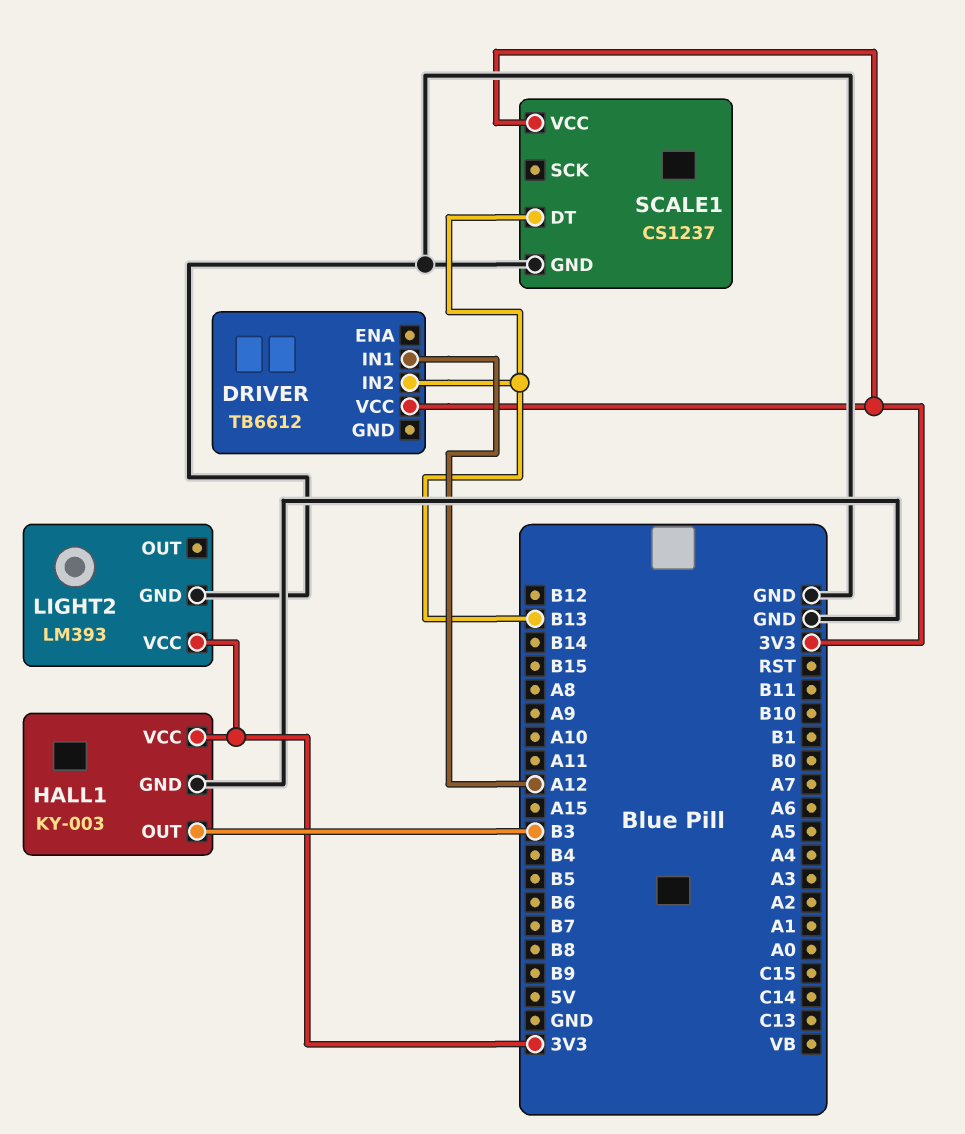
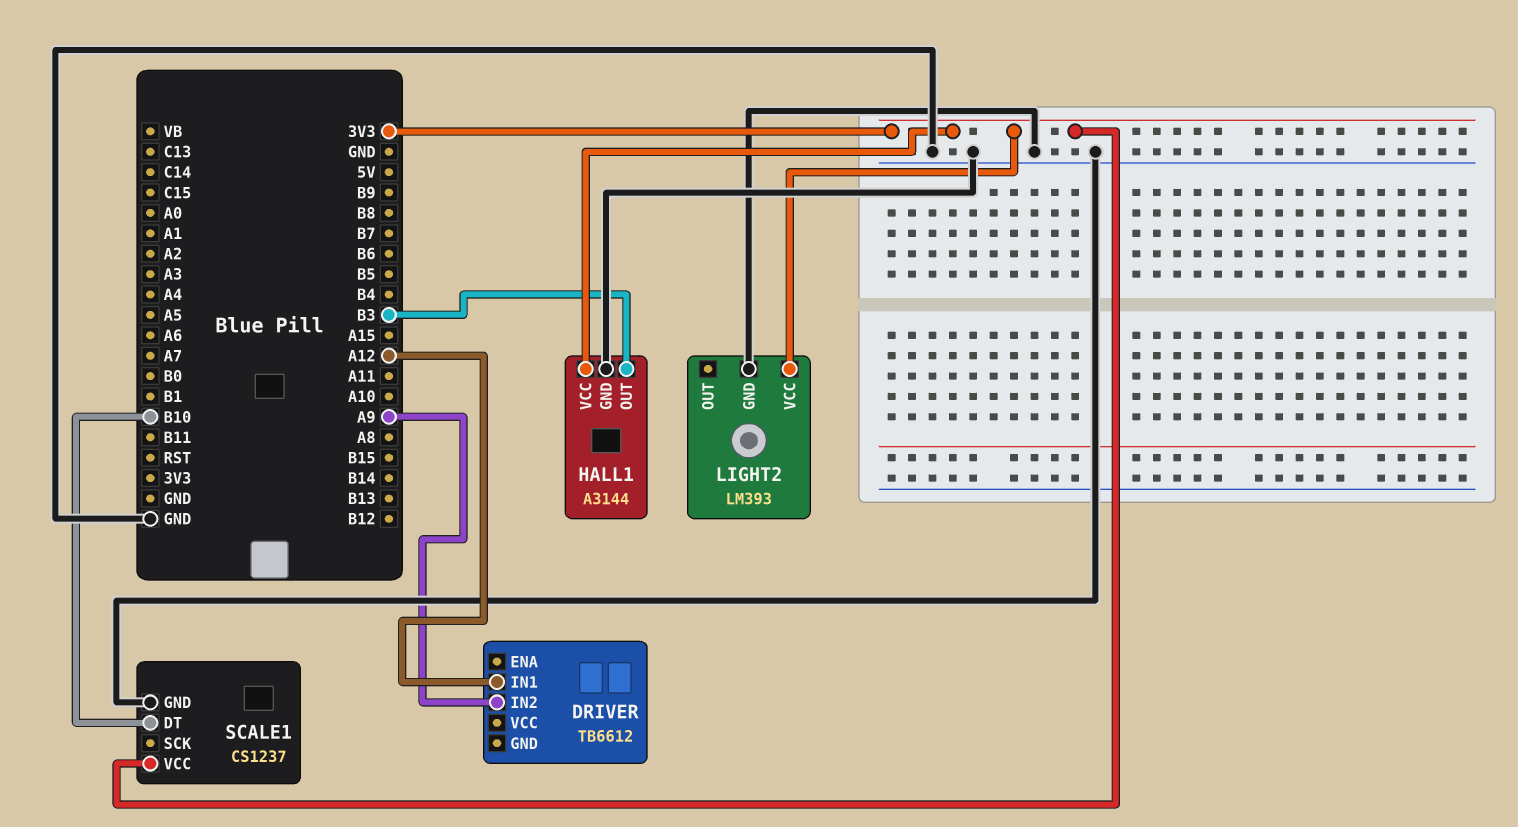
DRIVER pin IN2: B13 -> A9
DRIVER pin VCC: 3V3 -> none
HALL1: KY-003 -> A3144
SCALE1 pin DT: B13 -> B10

